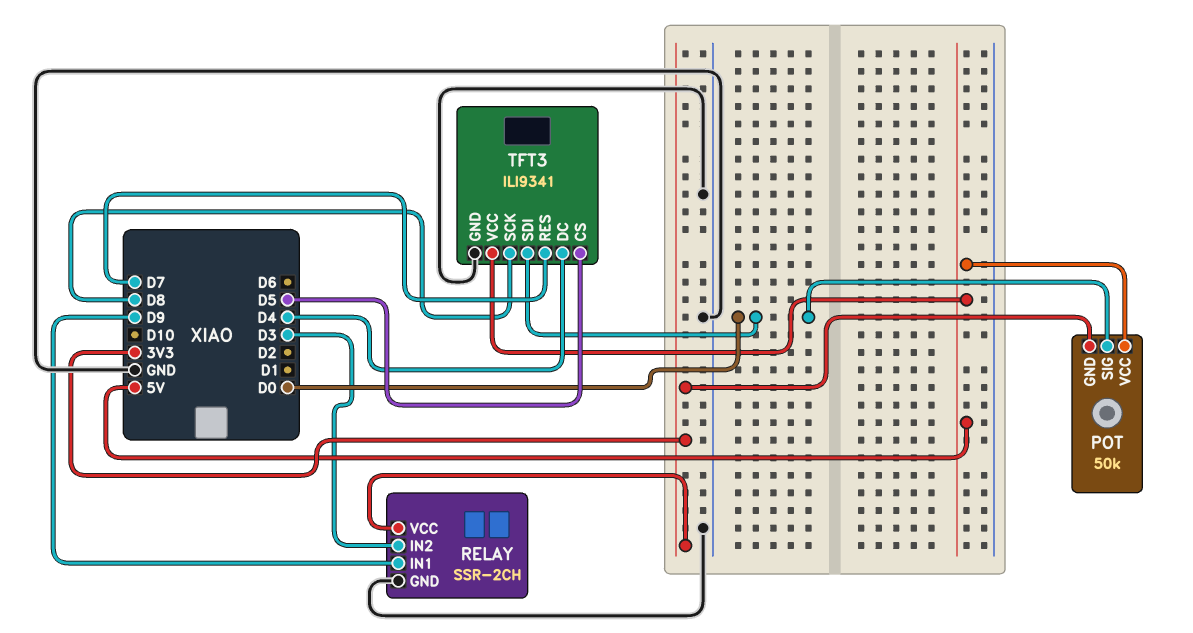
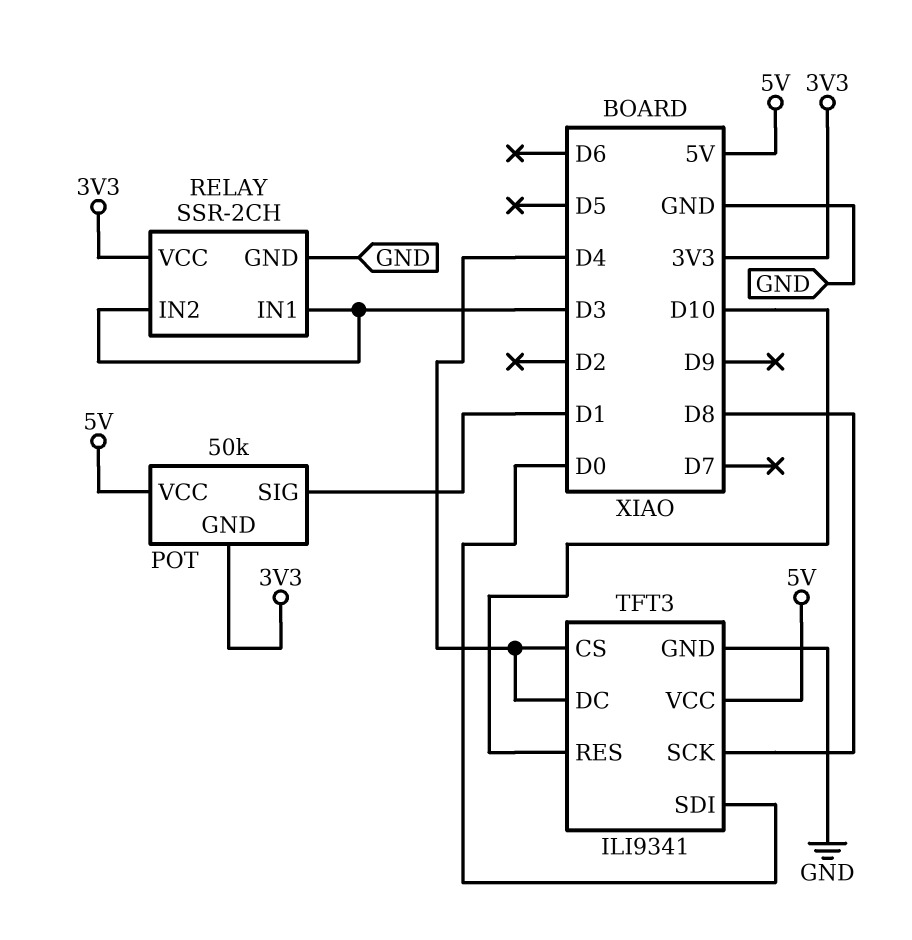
POT pin SIG: D0 -> D1
RELAY pin IN1: D9 -> D3
TFT3 pin CS: D5 -> D4
TFT3 pin RES: D7 -> D10

